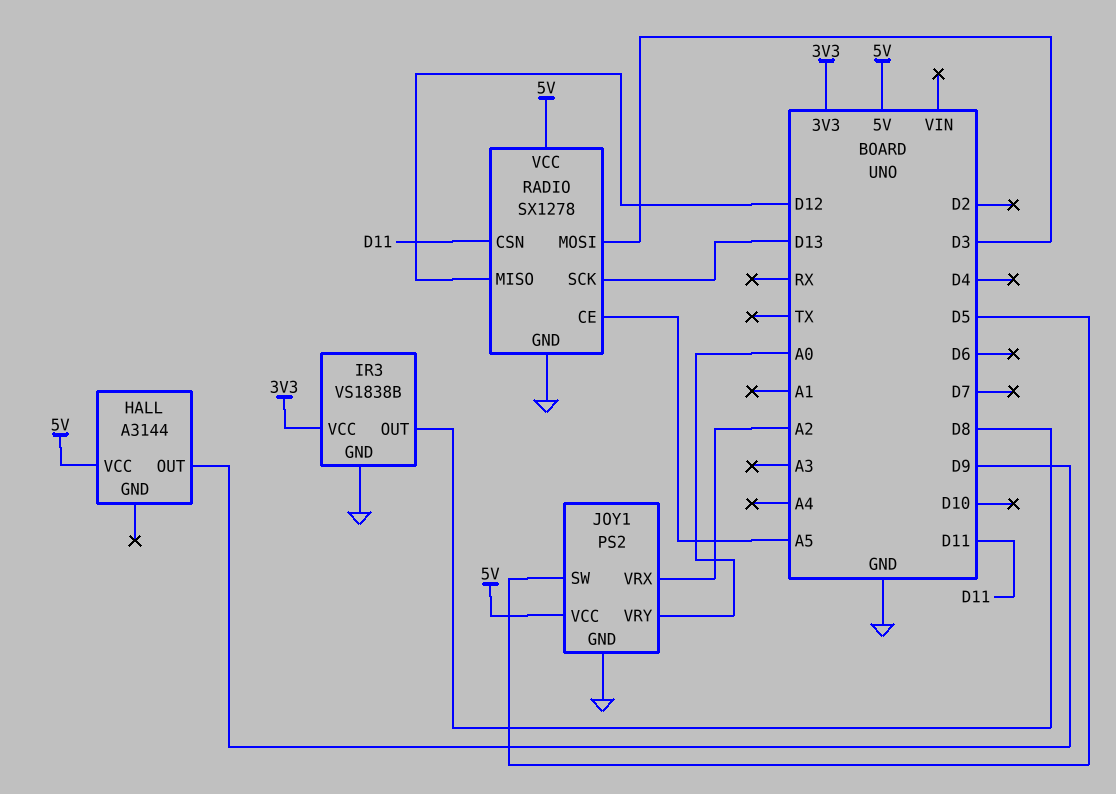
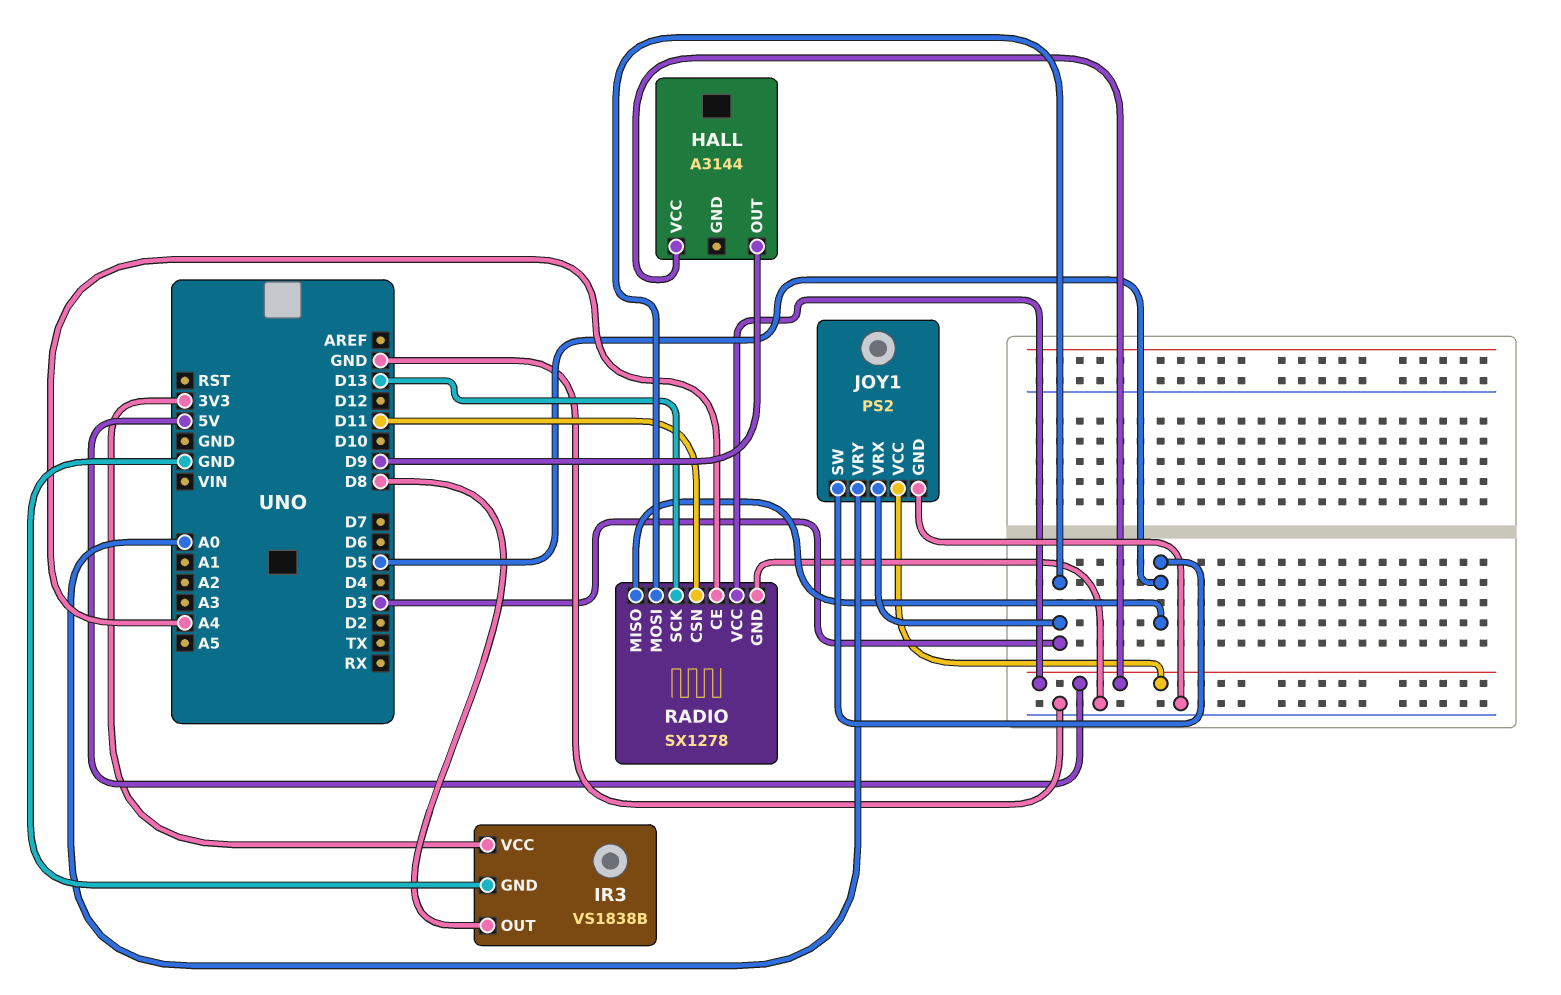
JOY1 pin VRX: A2 -> D3
RADIO pin CE: A5 -> A4
RADIO pin MISO: D12 -> D5

